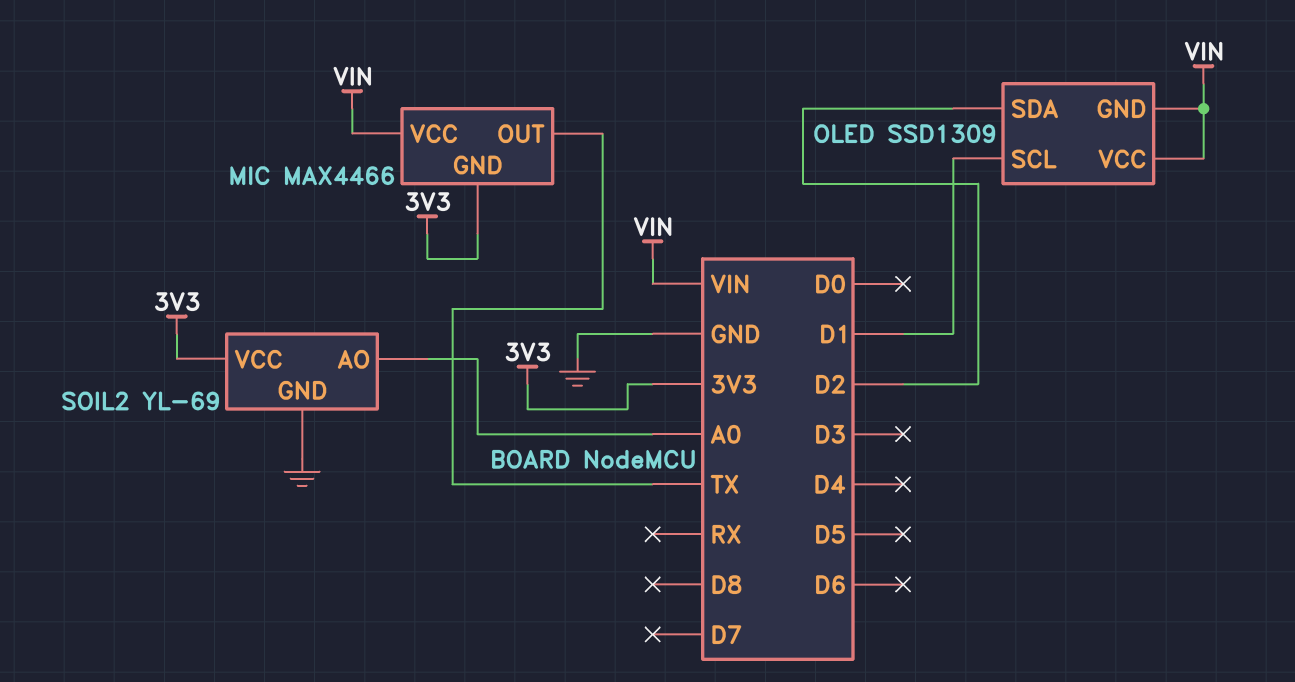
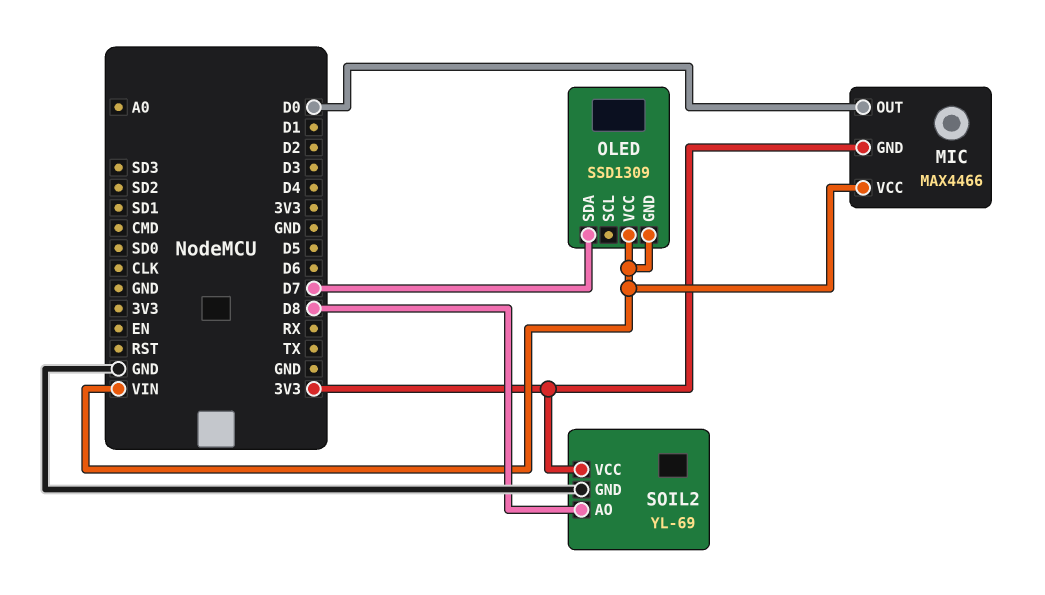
MIC pin OUT: TX -> D0
OLED pin SCL: D1 -> none
OLED pin SDA: D2 -> D7
SOIL2 pin AO: A0 -> D8

